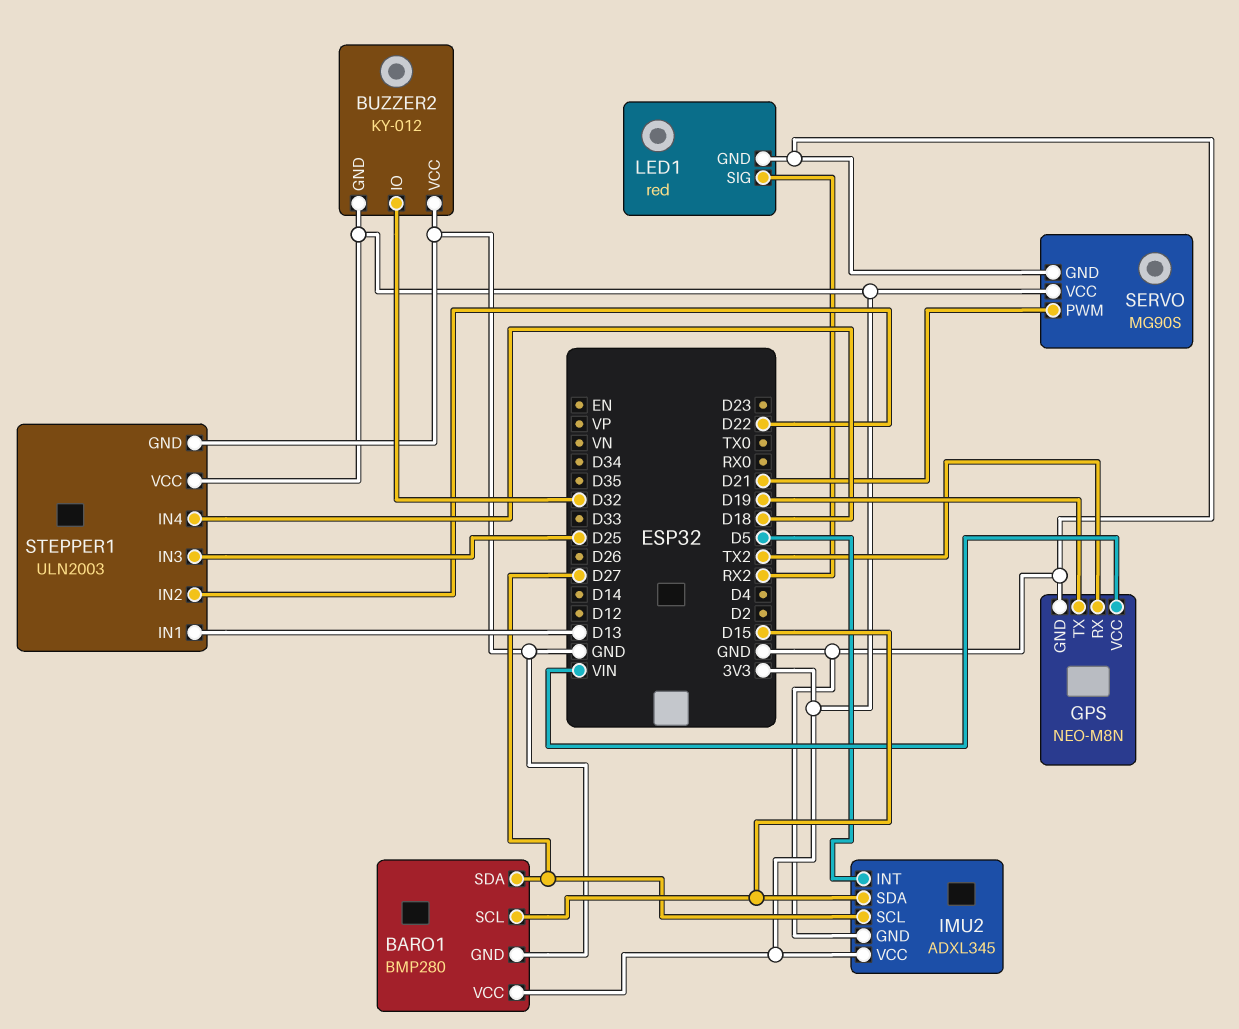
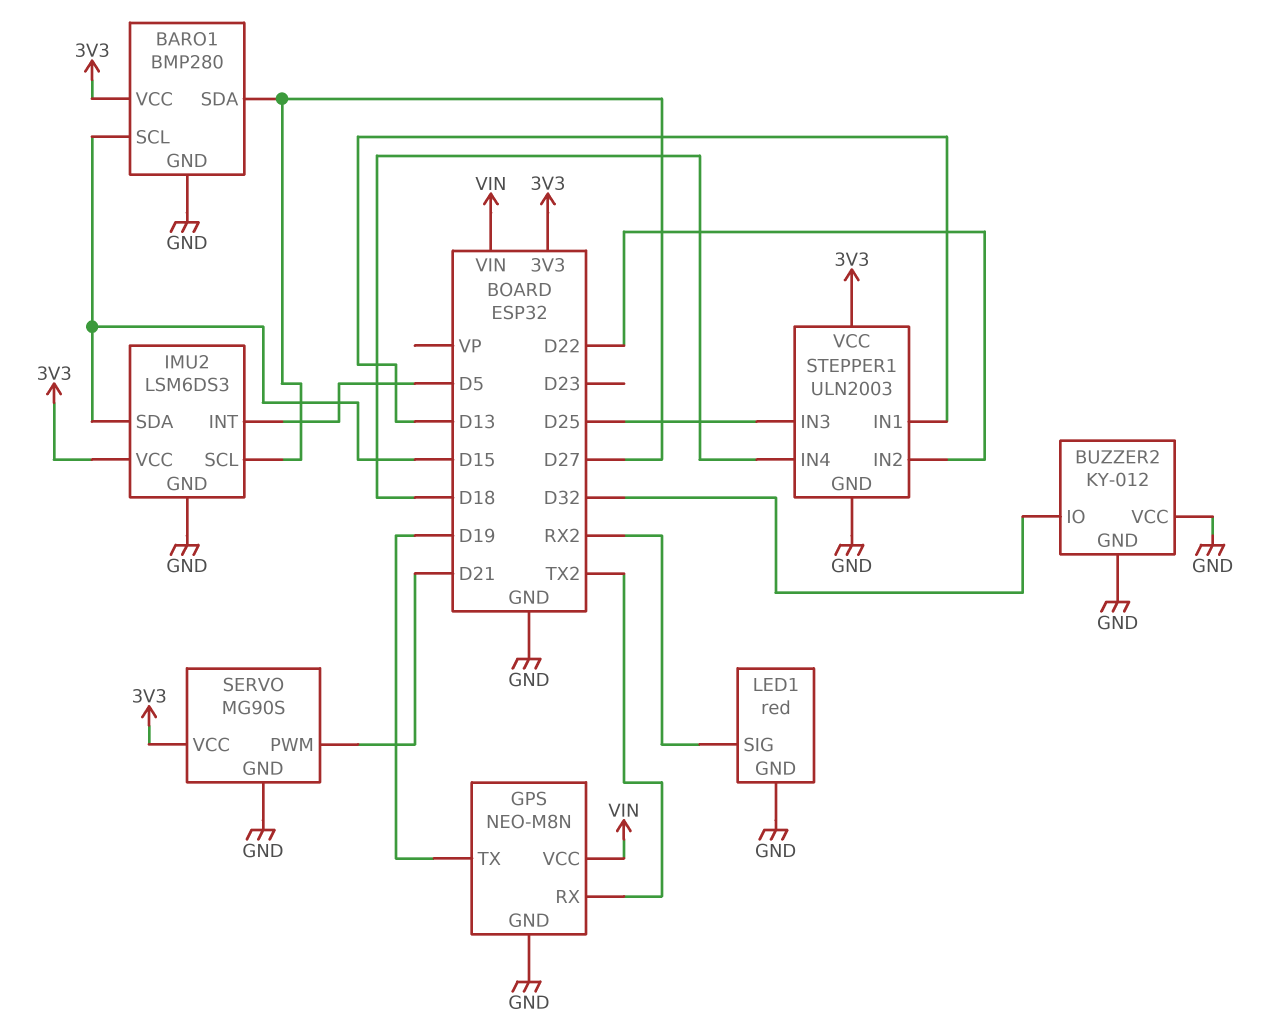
BUZZER2 pin GND: 3V3 -> GND
IMU2: ADXL345 -> LSM6DS3

